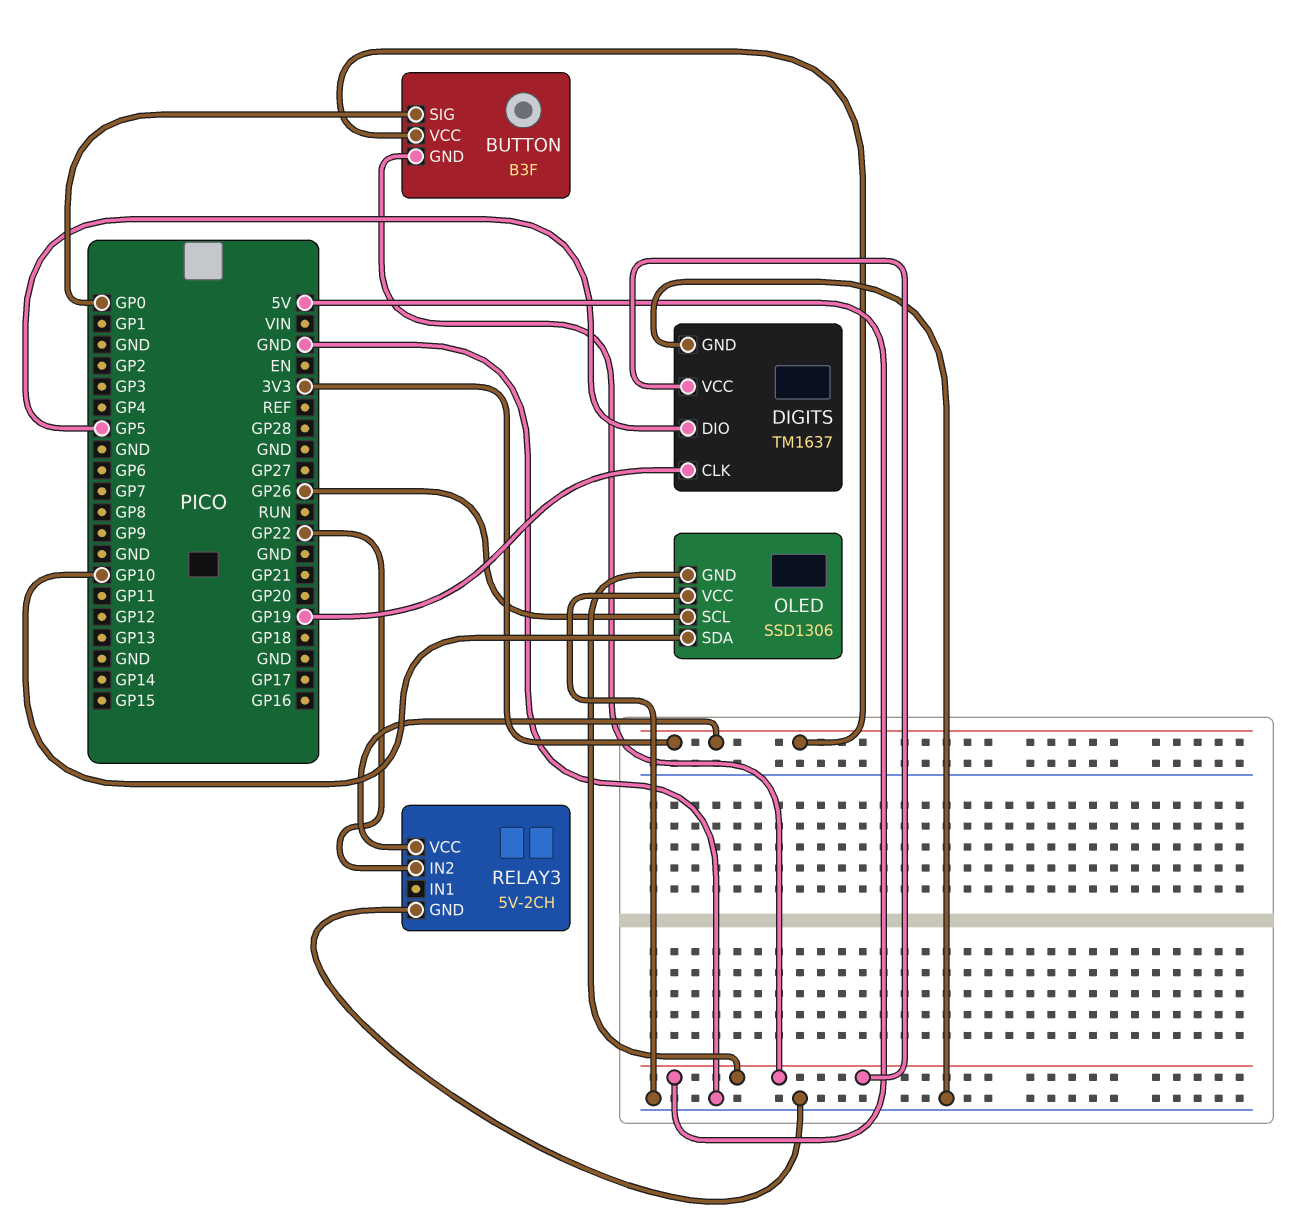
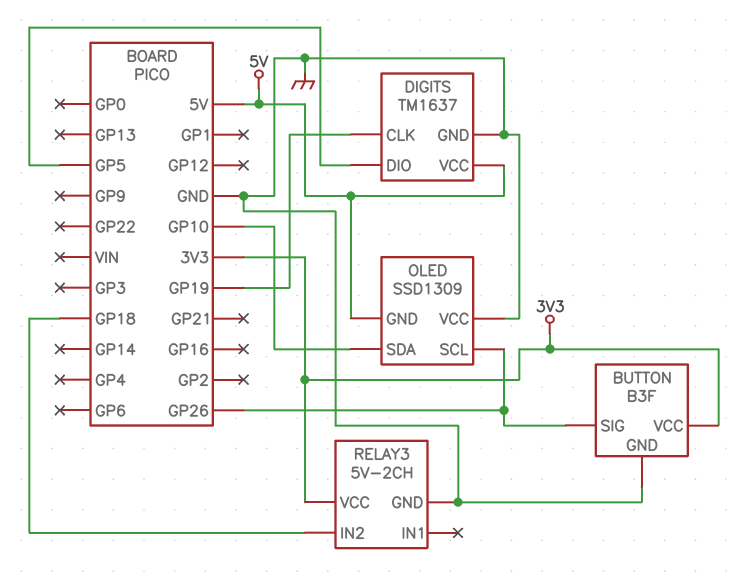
BUTTON pin GND: 5V -> GND
BUTTON pin SIG: GP0 -> GP26
OLED: SSD1306 -> SSD1309
RELAY3 pin IN2: GP22 -> GP18

